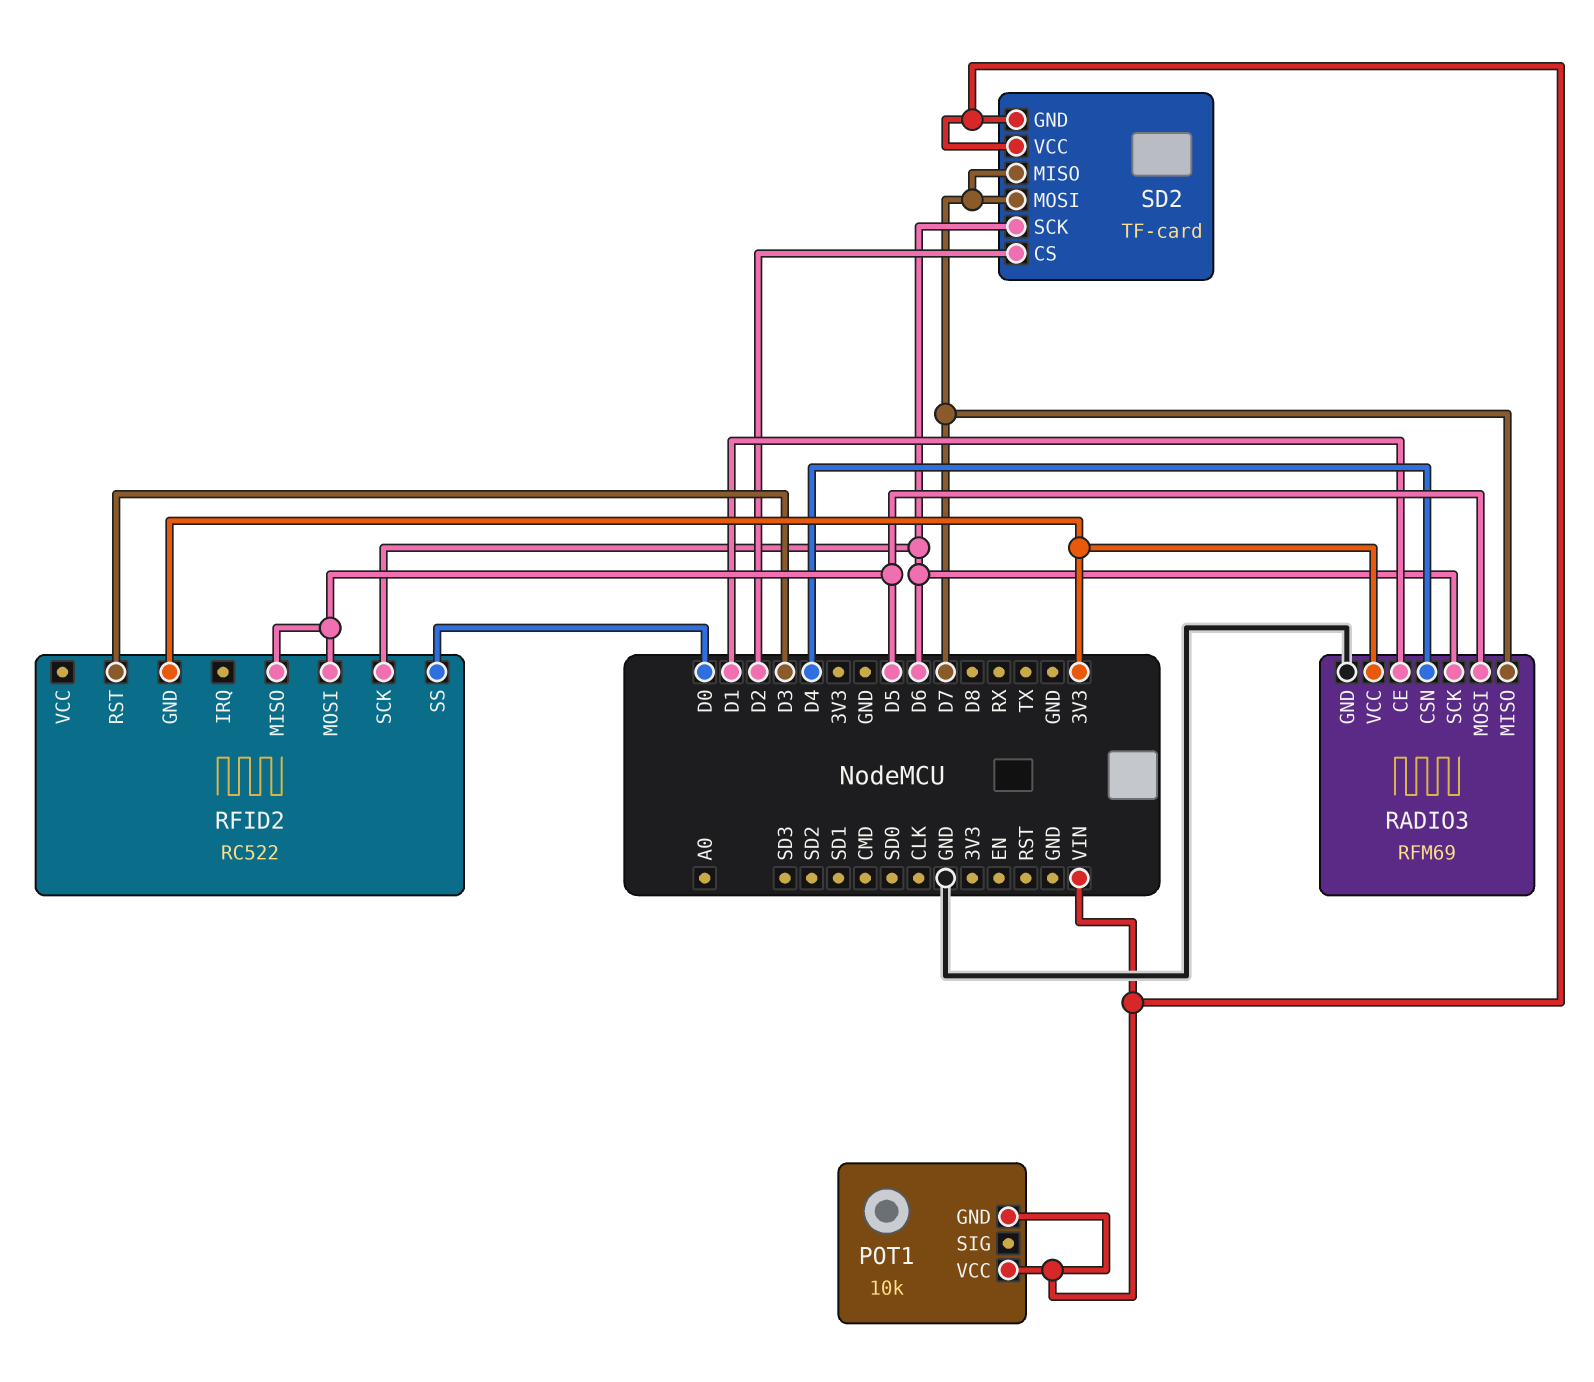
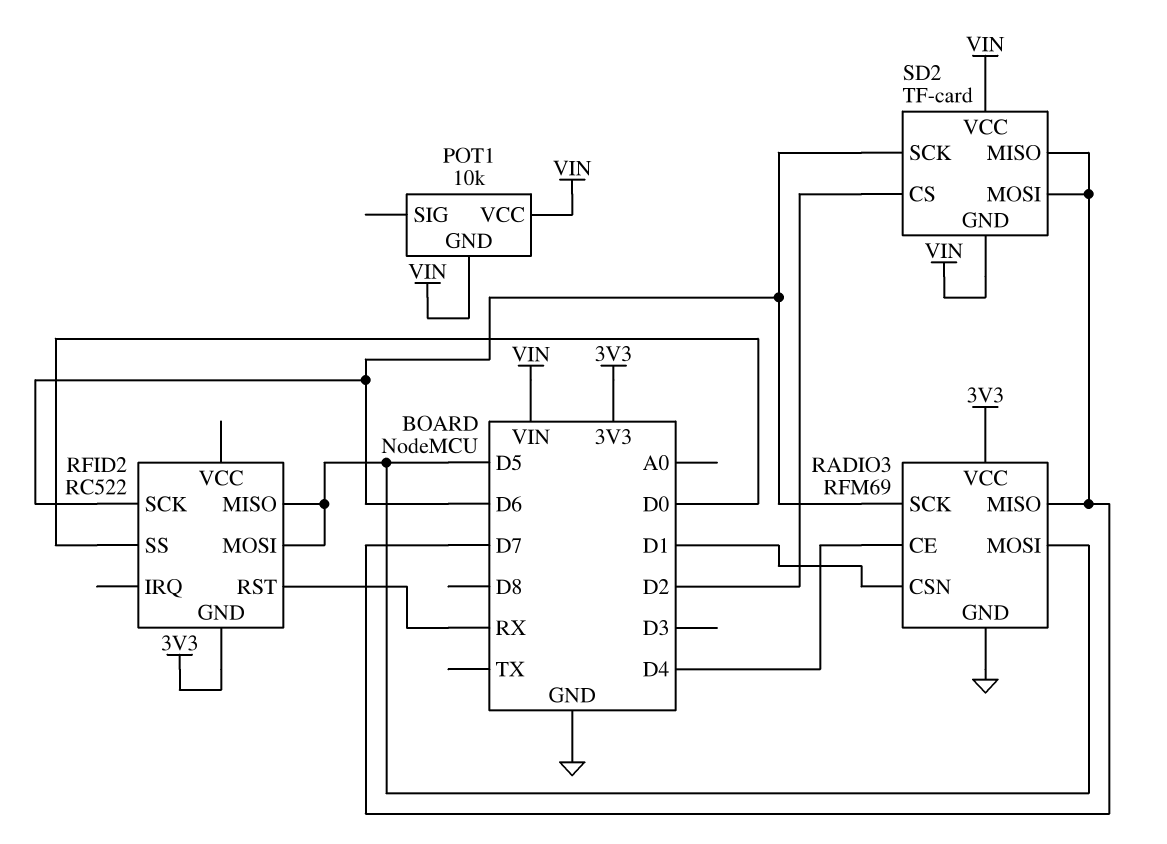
RADIO3 pin CE: D1 -> D4
RADIO3 pin CSN: D4 -> D1
RFID2 pin RST: D3 -> RX

